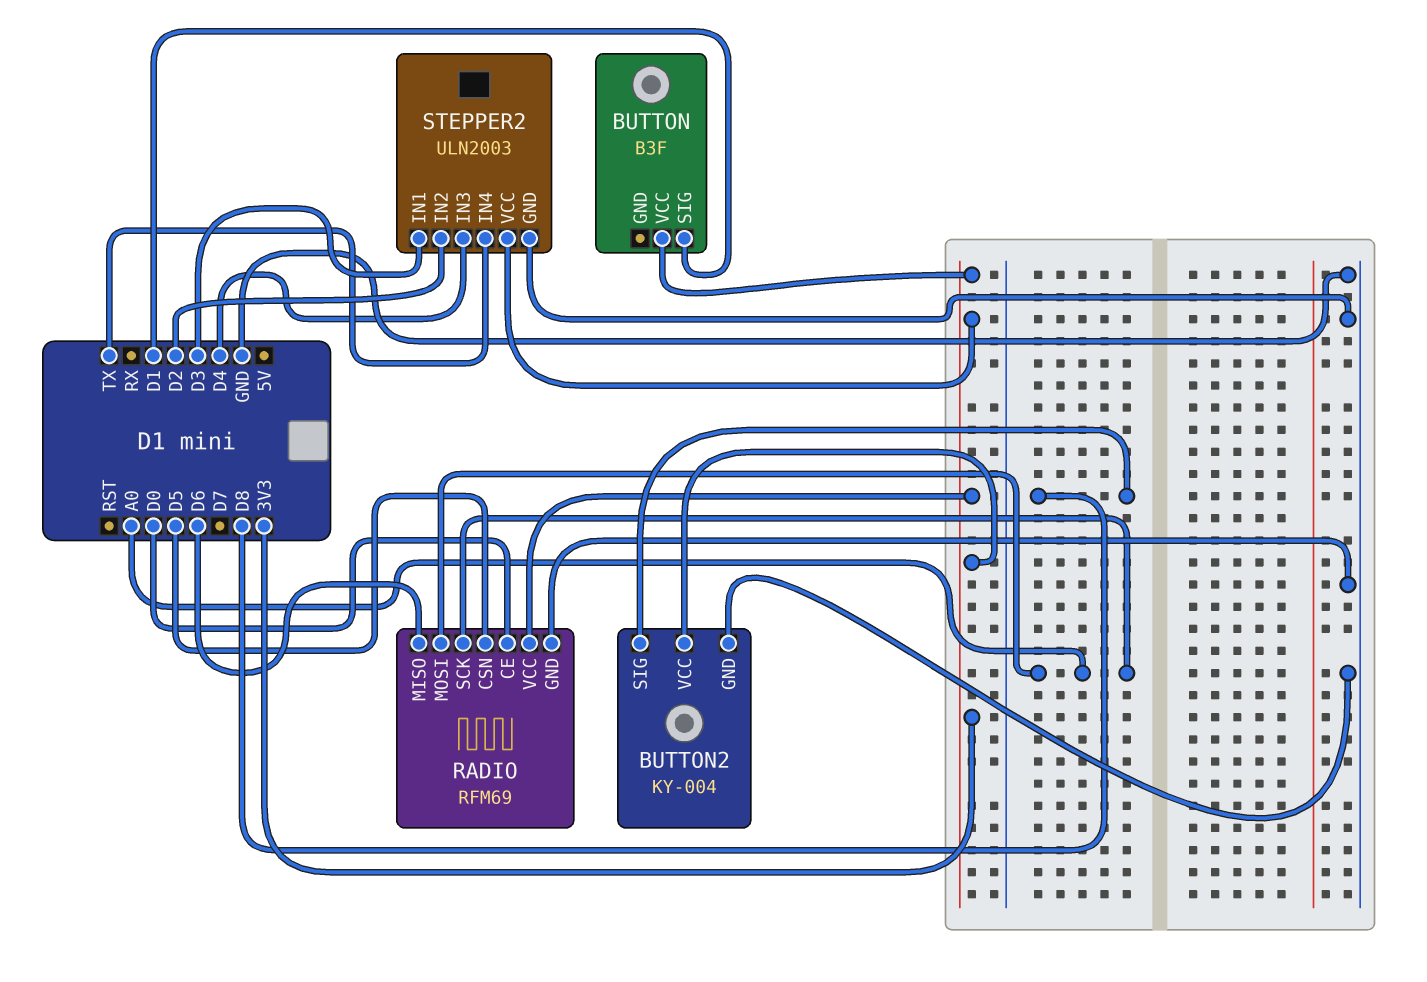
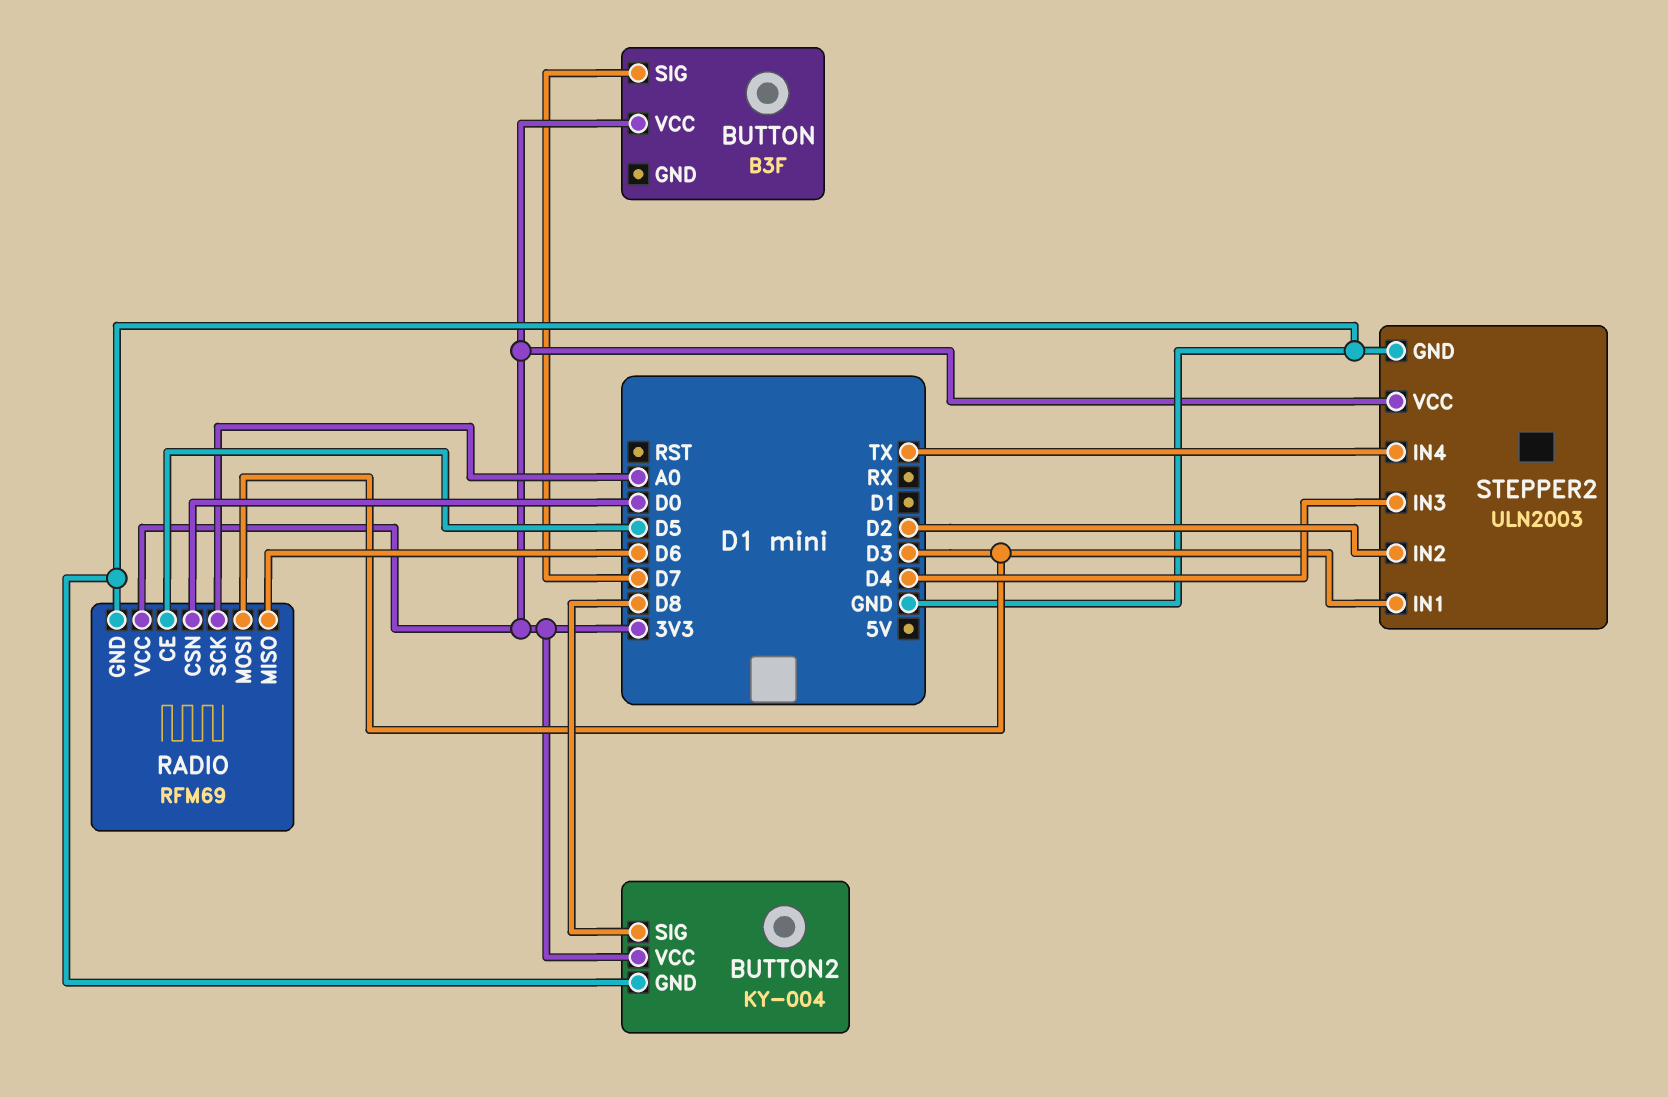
BUTTON pin SIG: D1 -> D7
RADIO pin CE: D0 -> D5
RADIO pin CSN: D5 -> D0
RADIO pin MOSI: A0 -> D3

